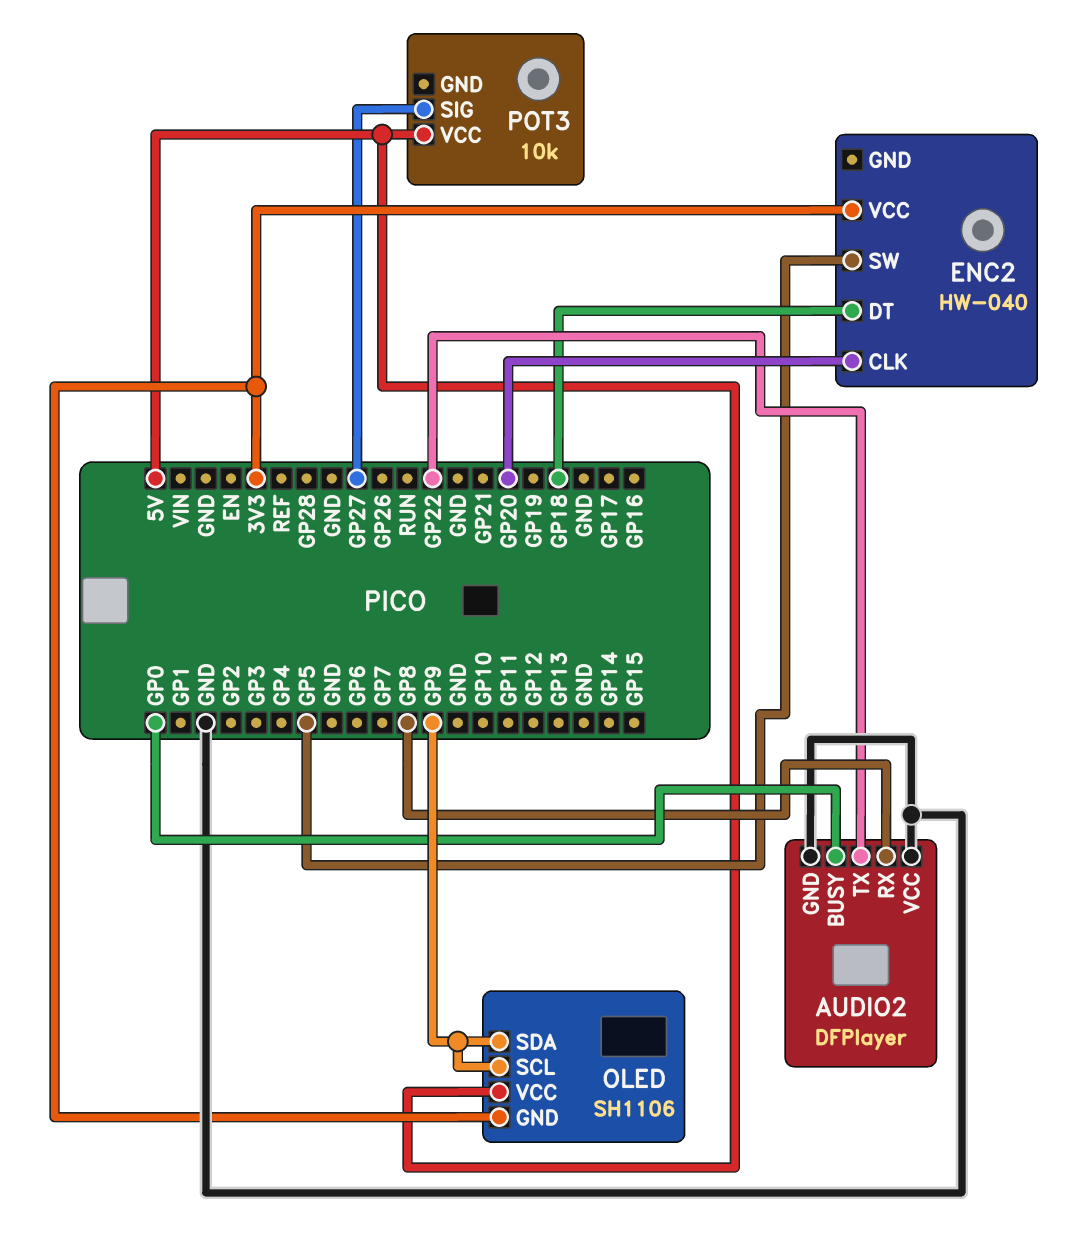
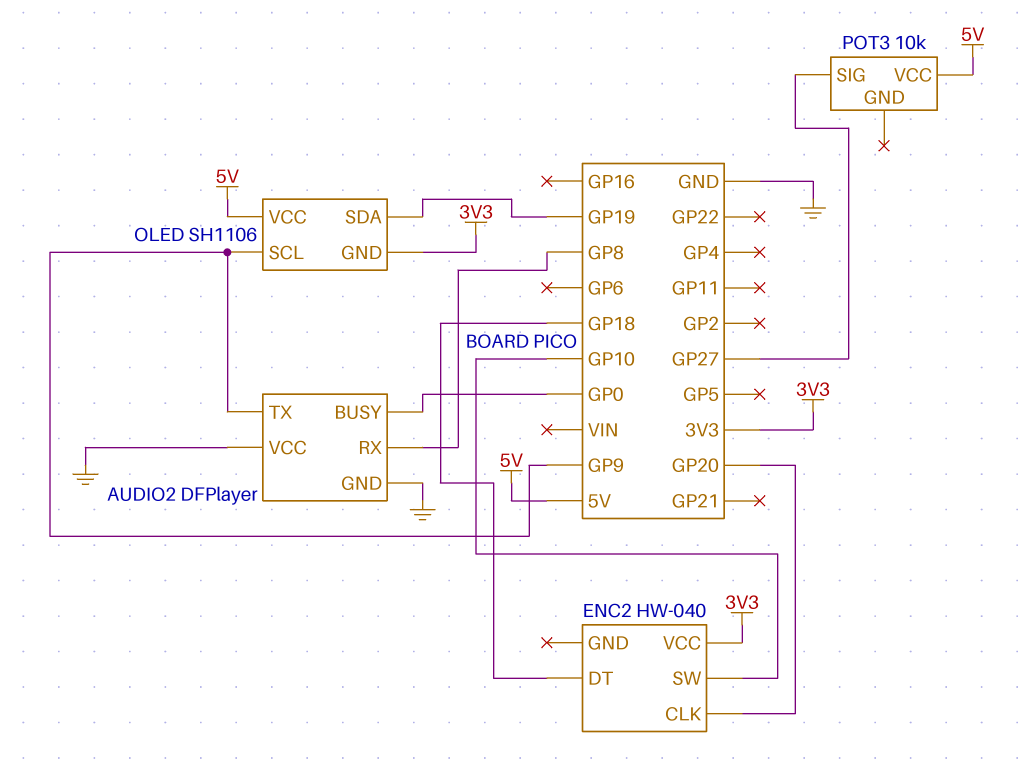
AUDIO2 pin TX: GP22 -> GP9
ENC2 pin SW: GP5 -> GP10
OLED pin SDA: GP9 -> GP19

